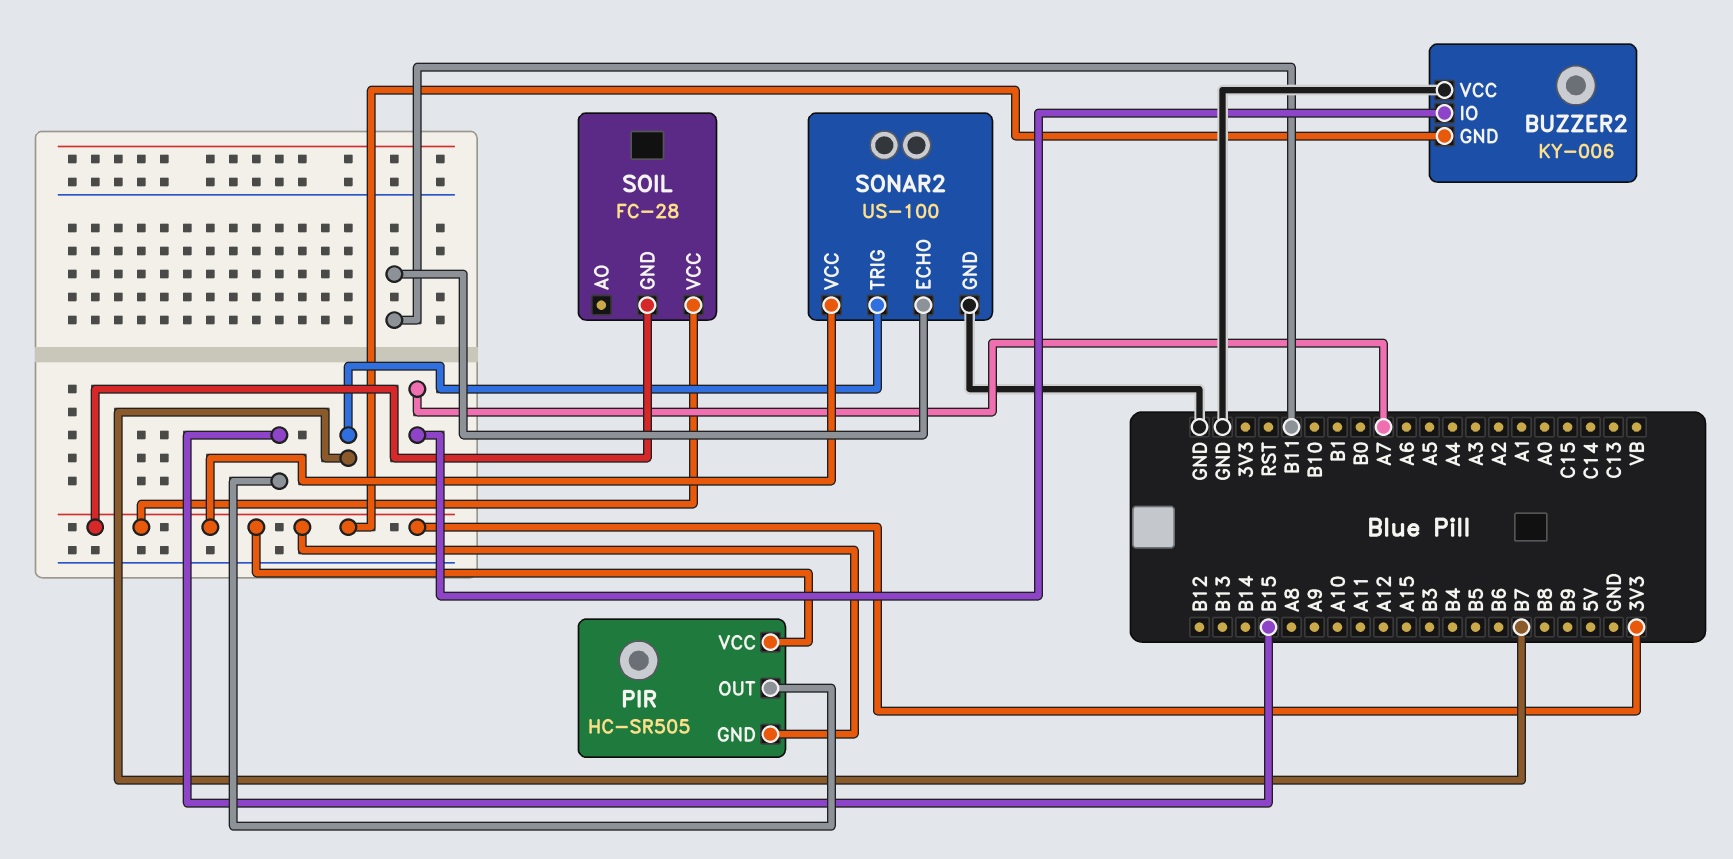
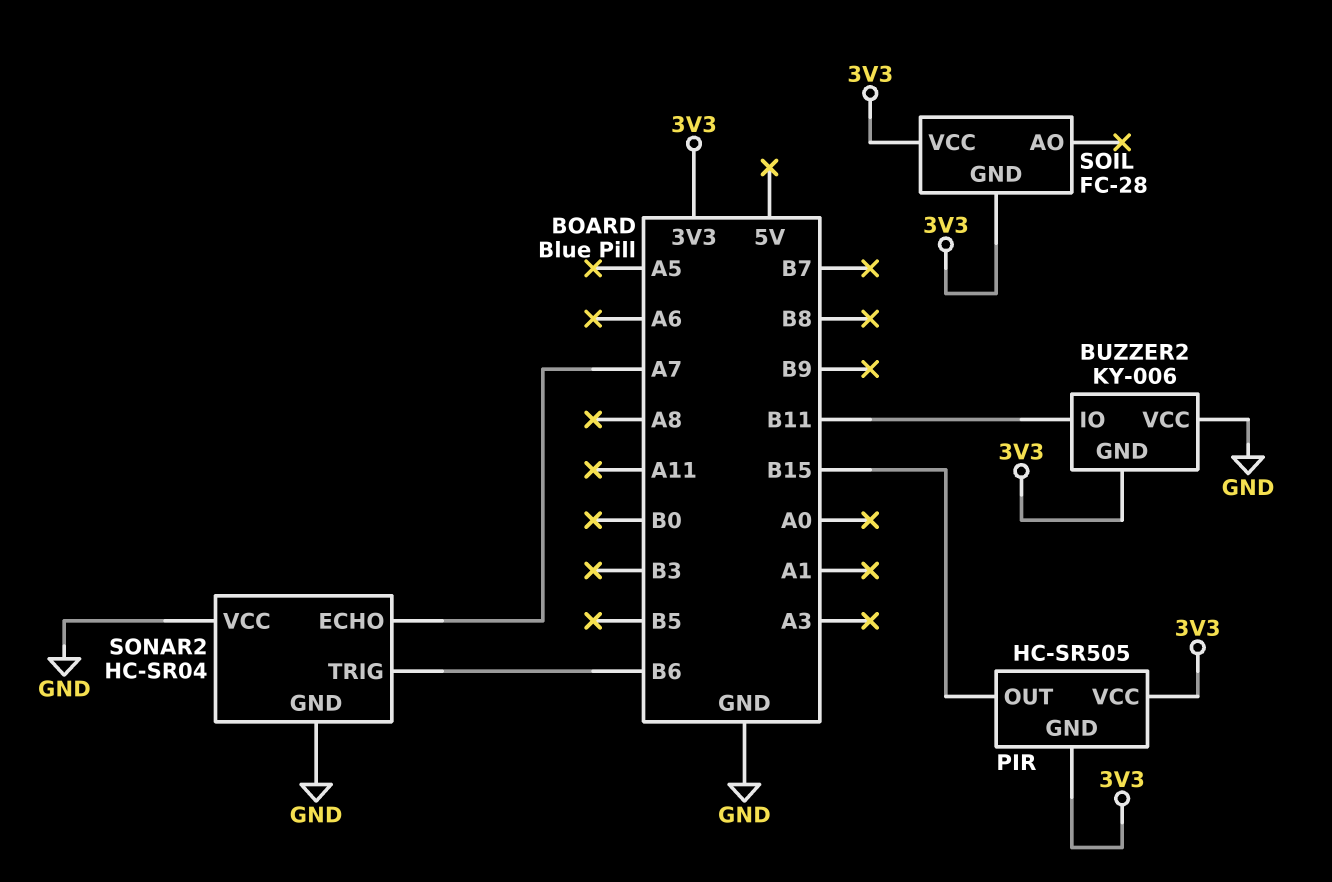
BUZZER2 pin IO: A7 -> B11
SONAR2: US-100 -> HC-SR04
SONAR2 pin ECHO: B11 -> A7
SONAR2 pin TRIG: B7 -> B6
SONAR2 pin VCC: 3V3 -> GND

